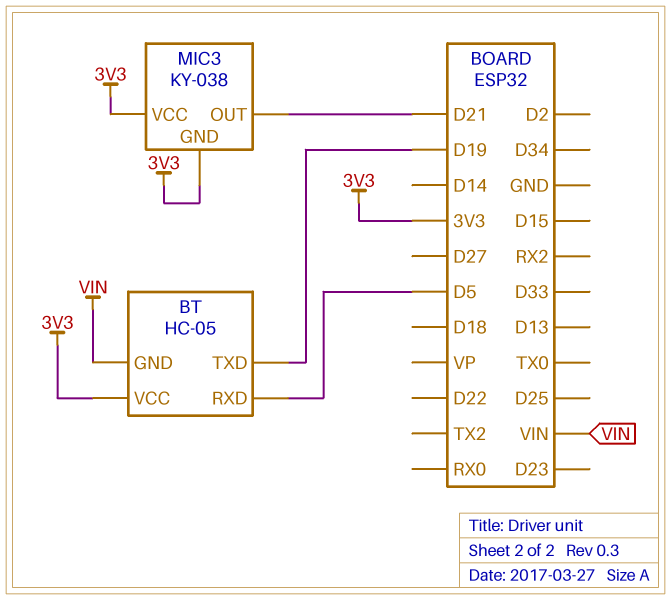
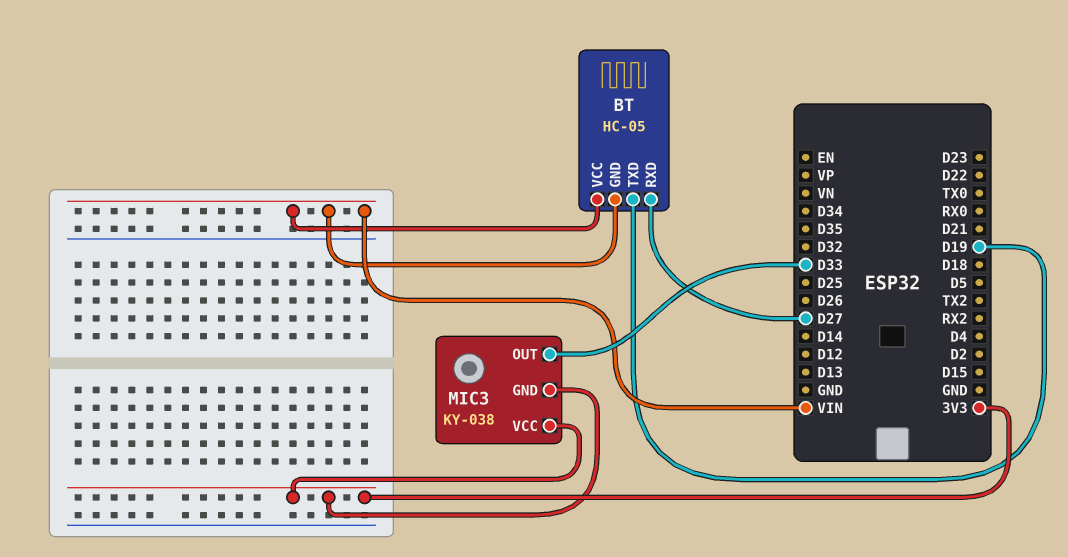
BT pin RXD: D5 -> D27
BT pin VCC: 3V3 -> VIN
MIC3 pin OUT: D21 -> D33

